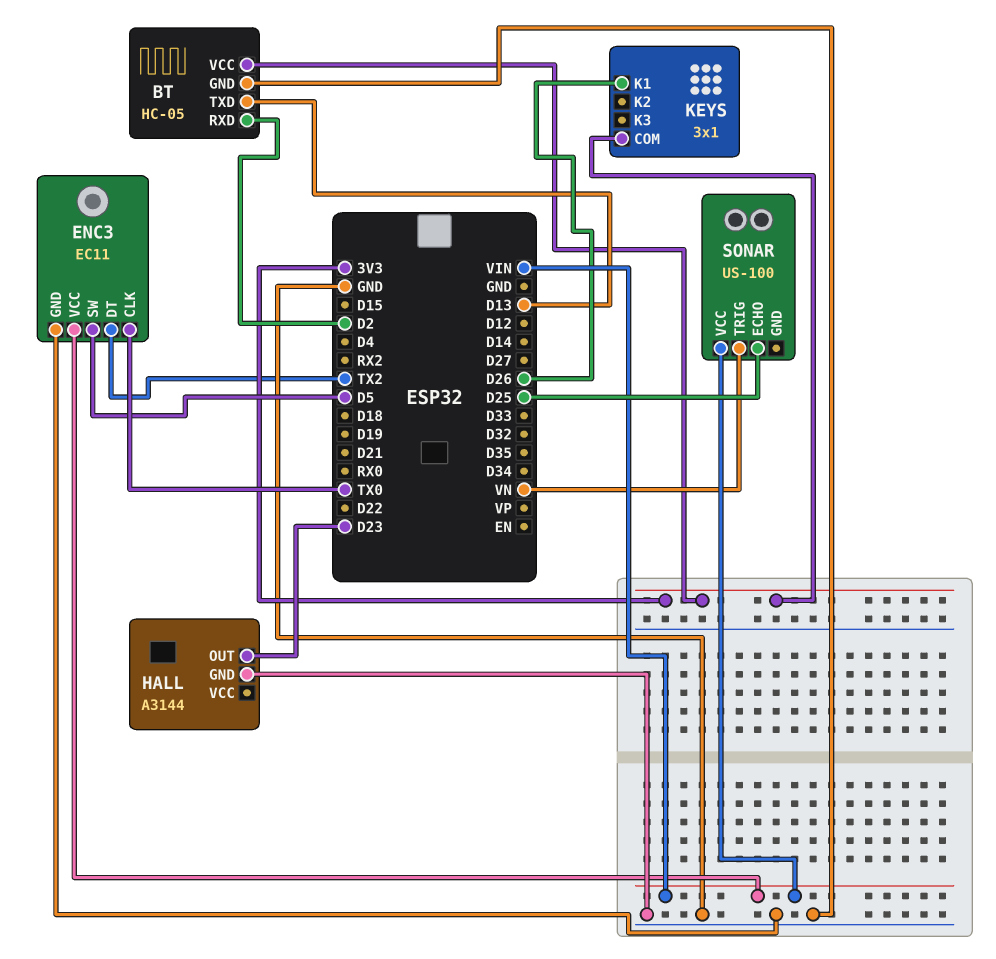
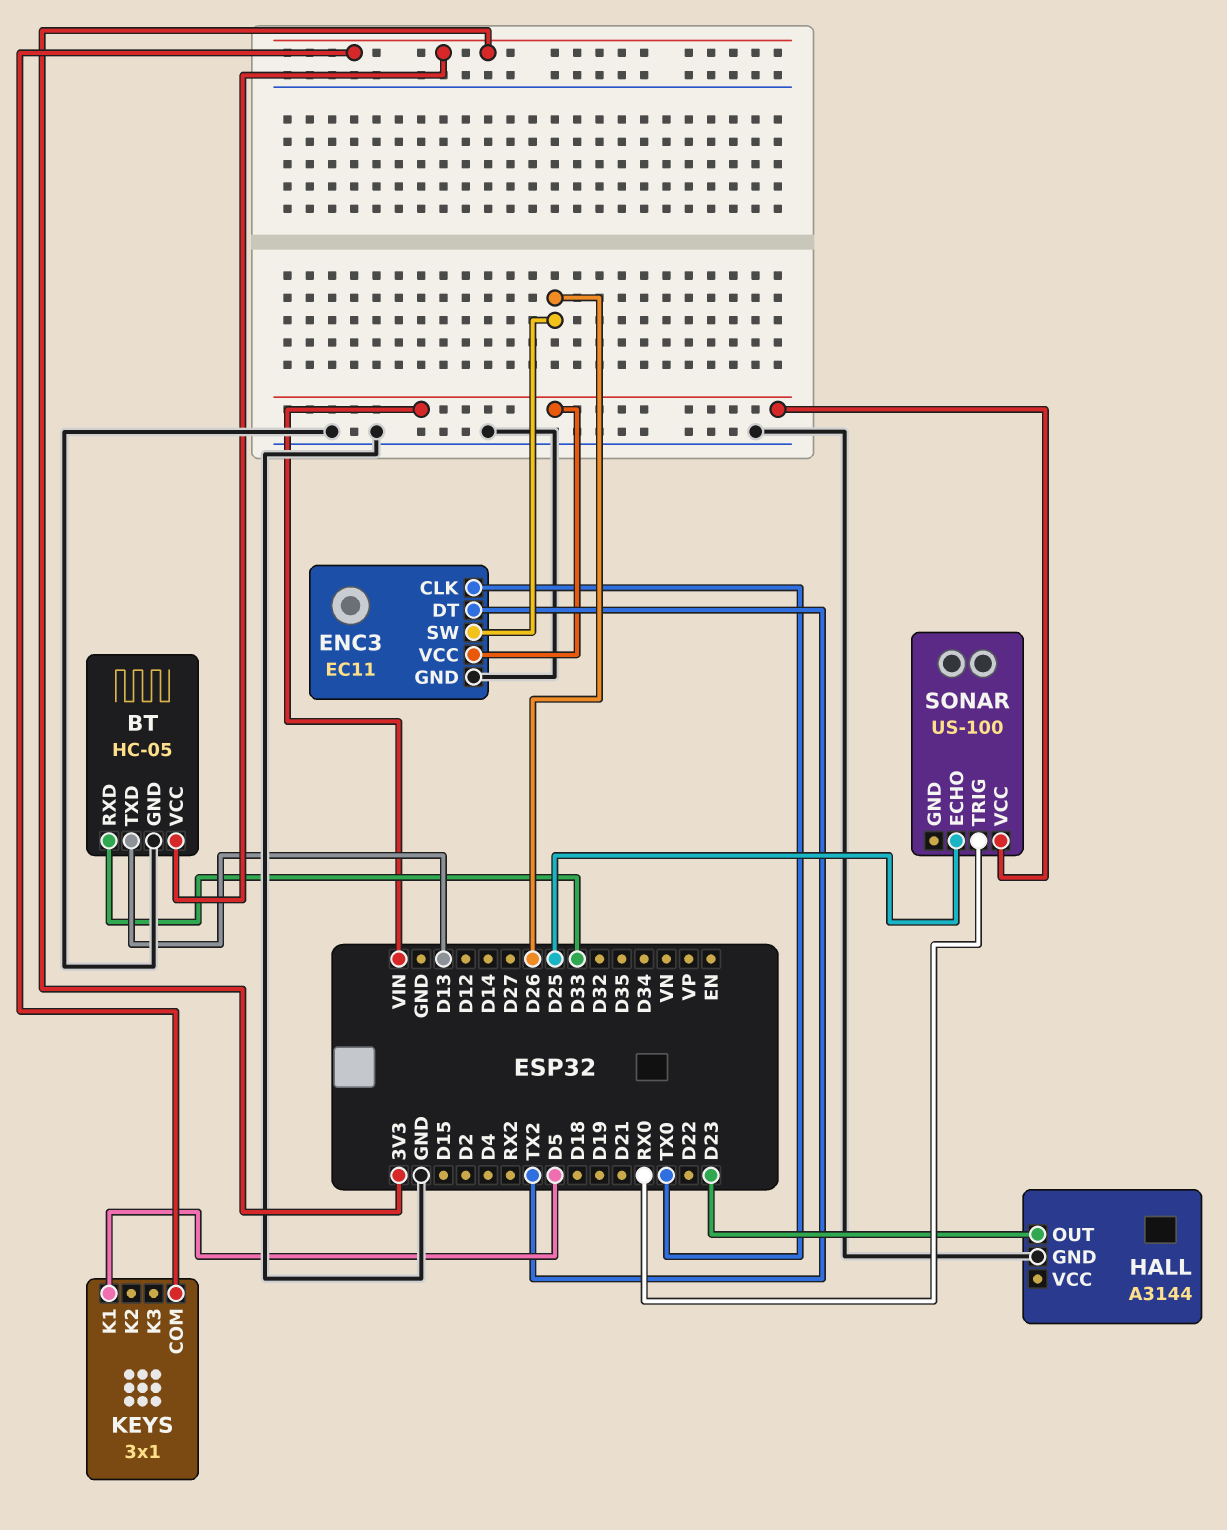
BT pin RXD: D2 -> D33
ENC3 pin SW: D5 -> D26
KEYS pin K1: D26 -> D5
SONAR pin TRIG: VN -> RX0

